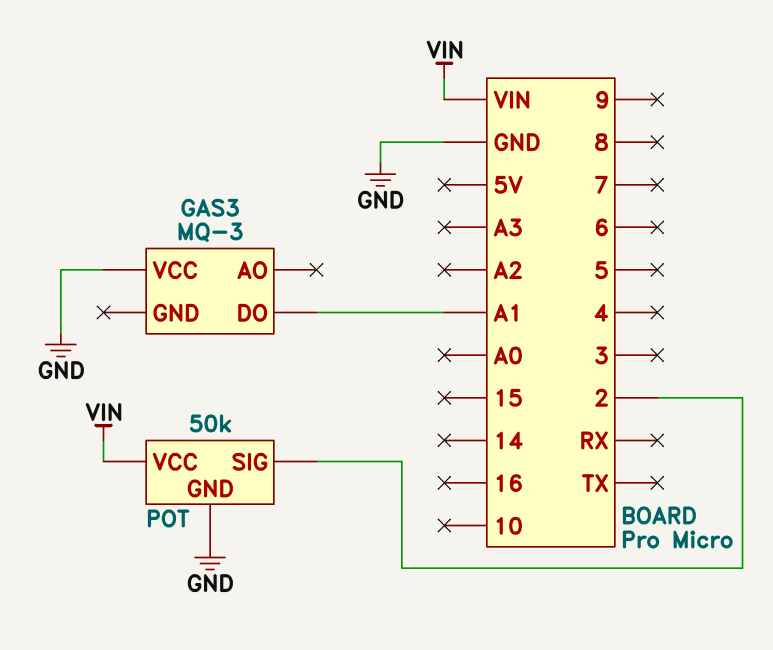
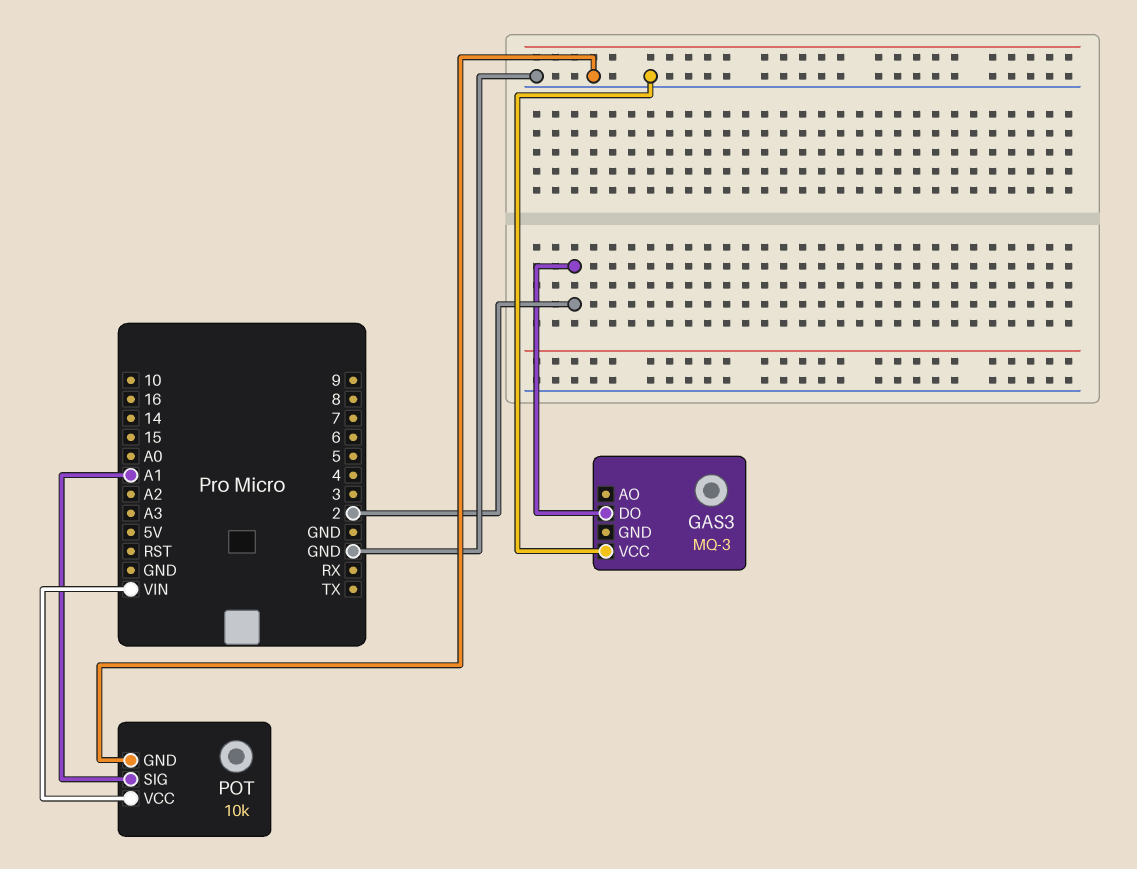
GAS3 pin DO: A1 -> 2
POT: 50k -> 10k
POT pin SIG: 2 -> A1

